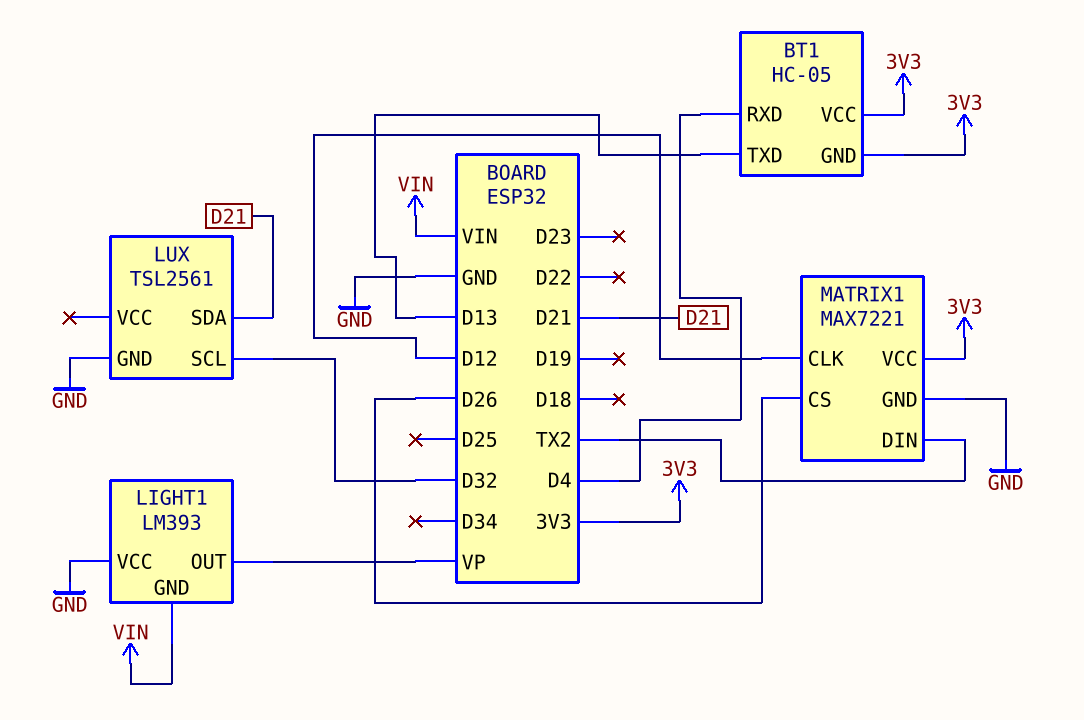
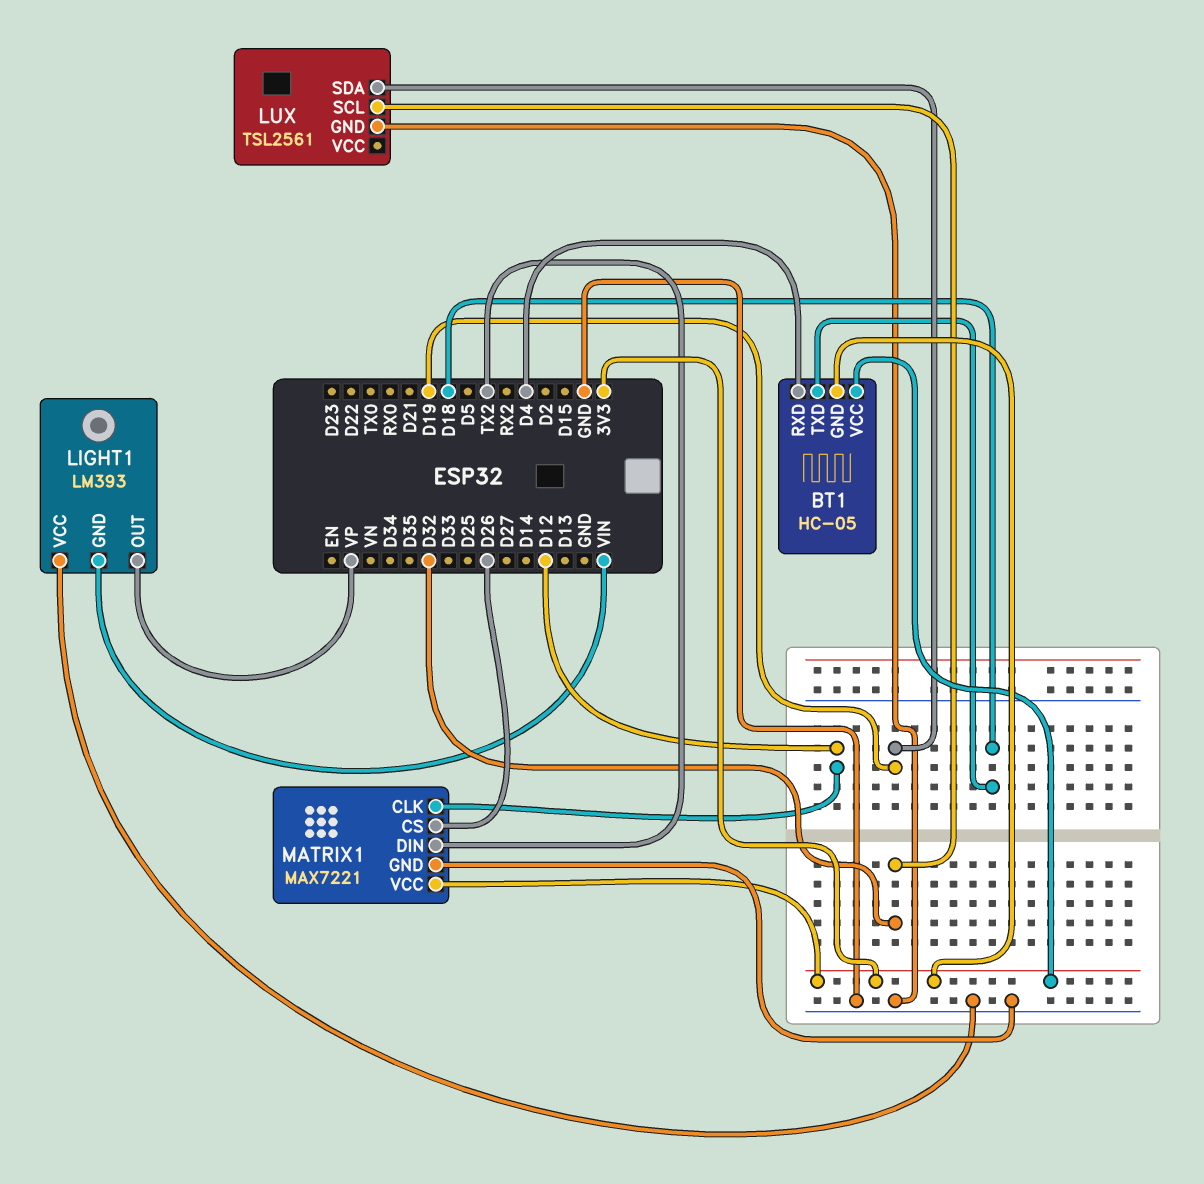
BT1 pin TXD: D13 -> D18
LUX pin SDA: D21 -> D19

